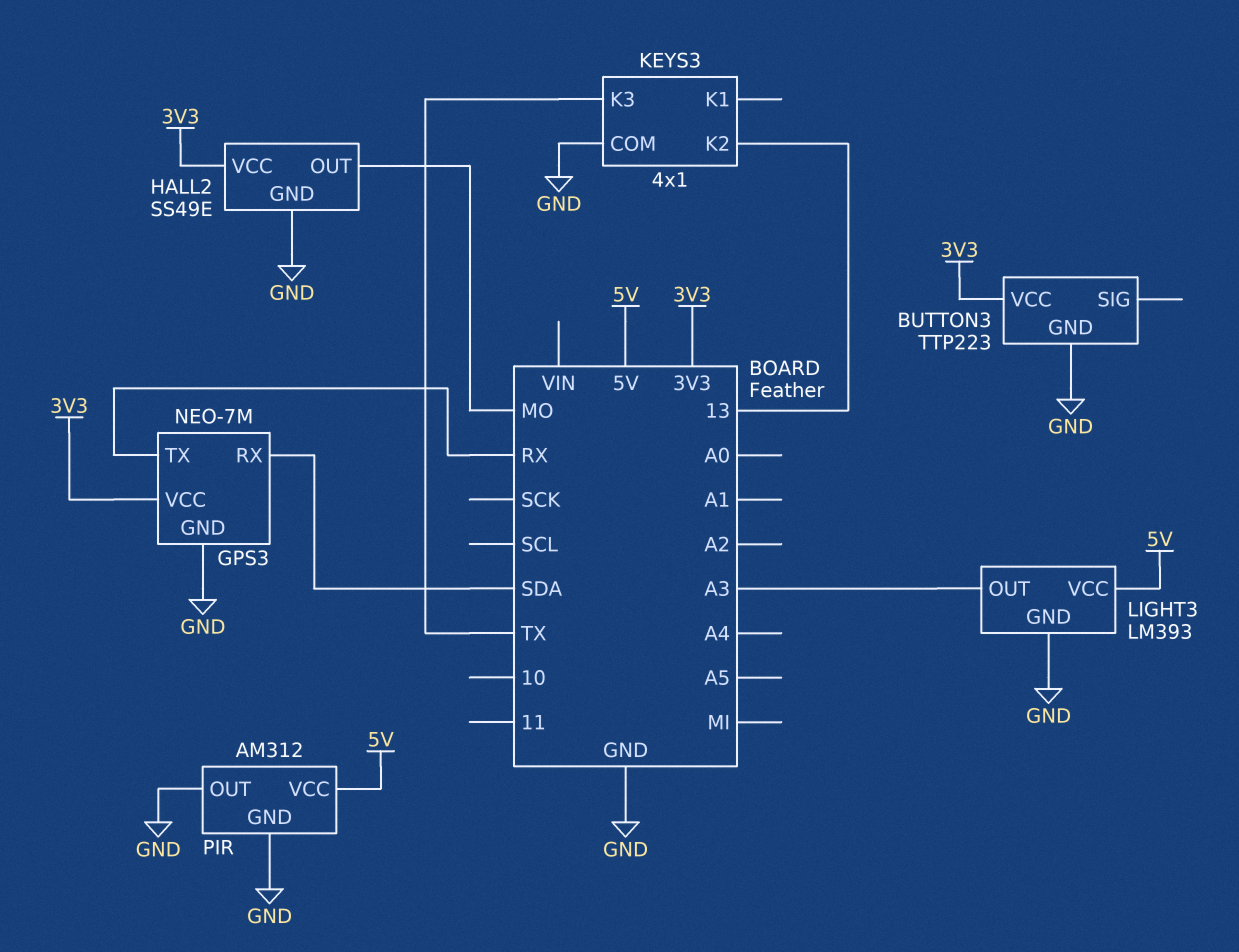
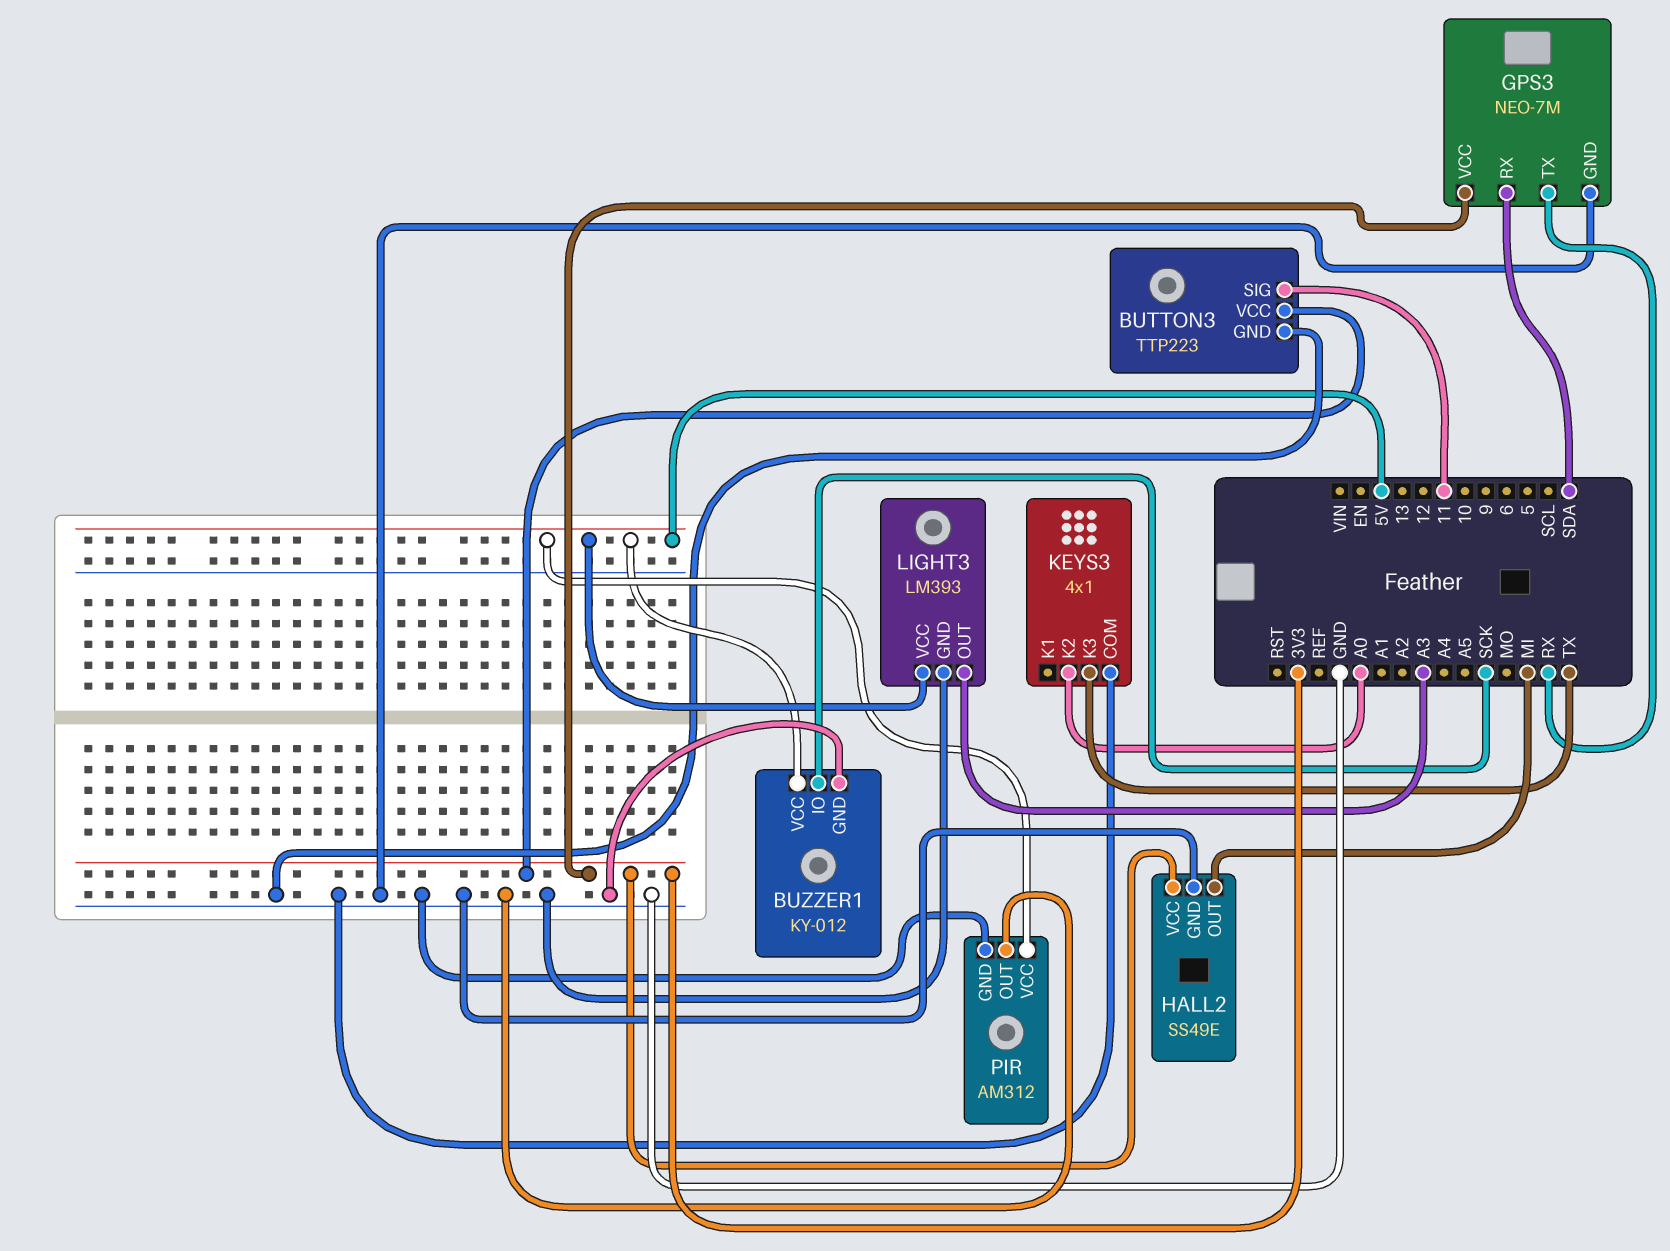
BUTTON3 pin SIG: none -> 11
BUZZER1: none -> KY-012
BUZZER1 pin GND: none -> GND
BUZZER1 pin IO: none -> SCK
BUZZER1 pin VCC: none -> 5V
HALL2 pin OUT: MO -> MI
KEYS3 pin K2: 13 -> A0

